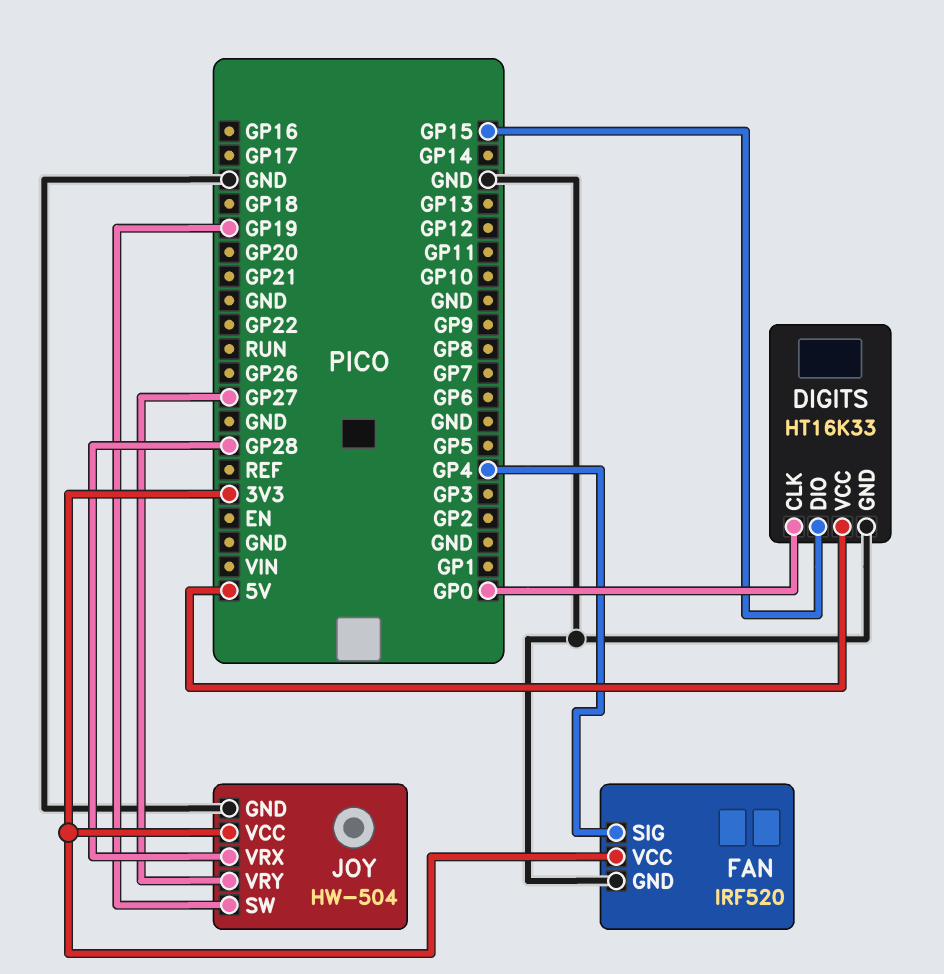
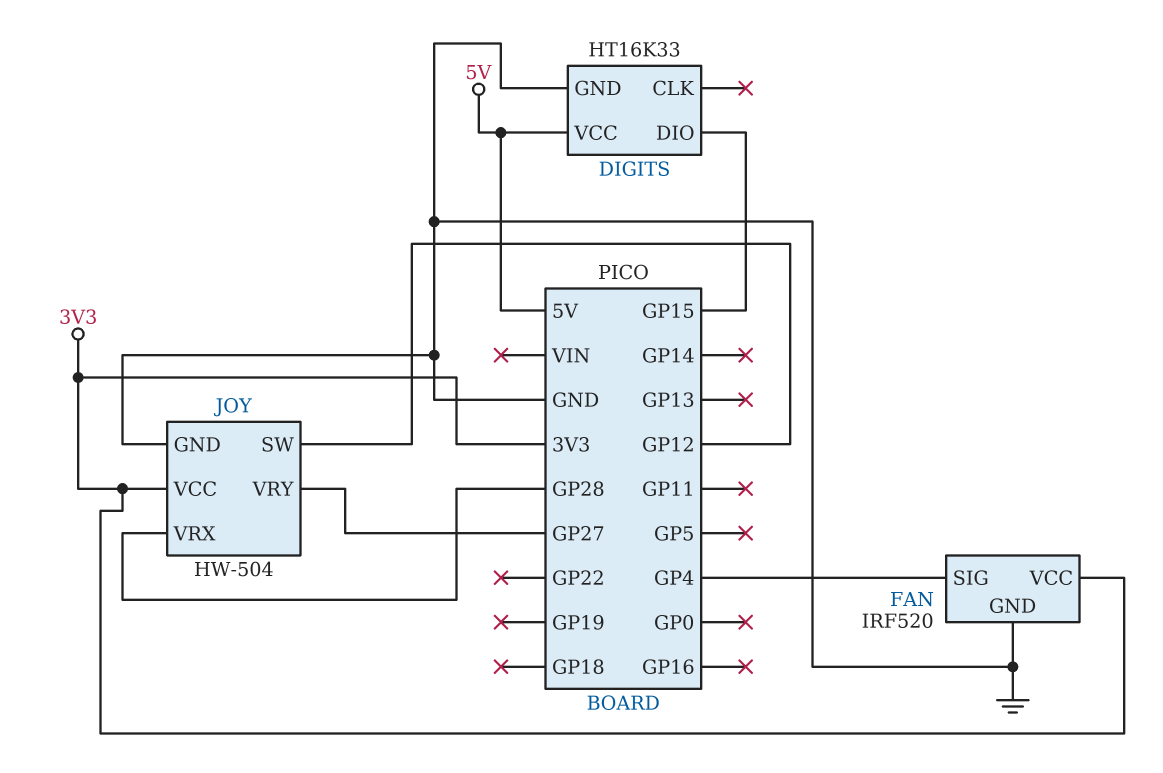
DIGITS pin CLK: GP0 -> none
JOY pin SW: GP19 -> GP12

